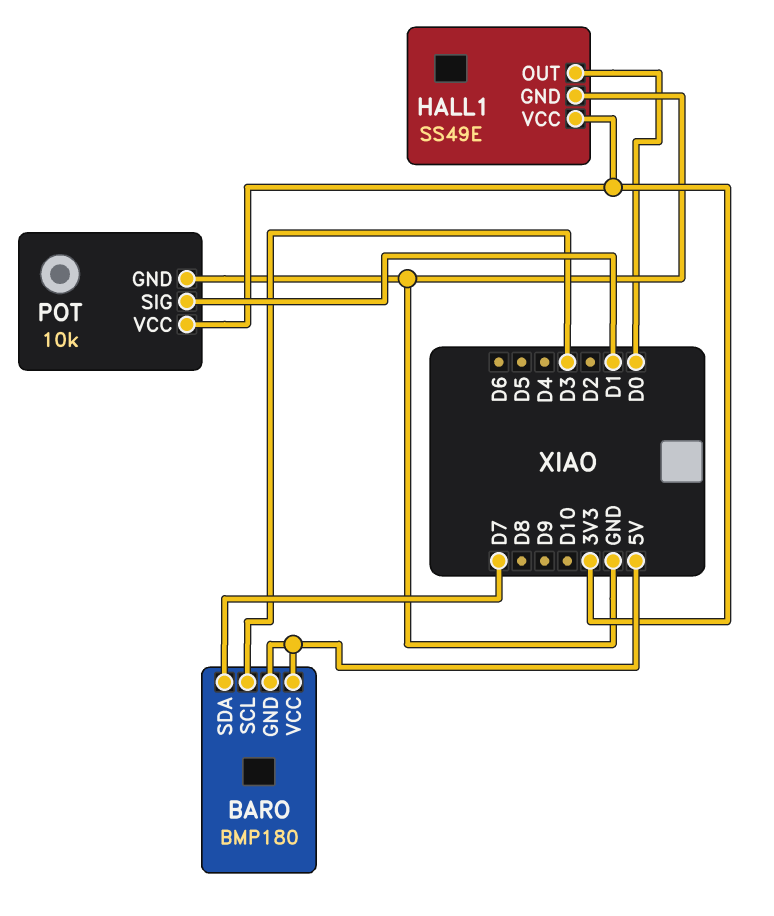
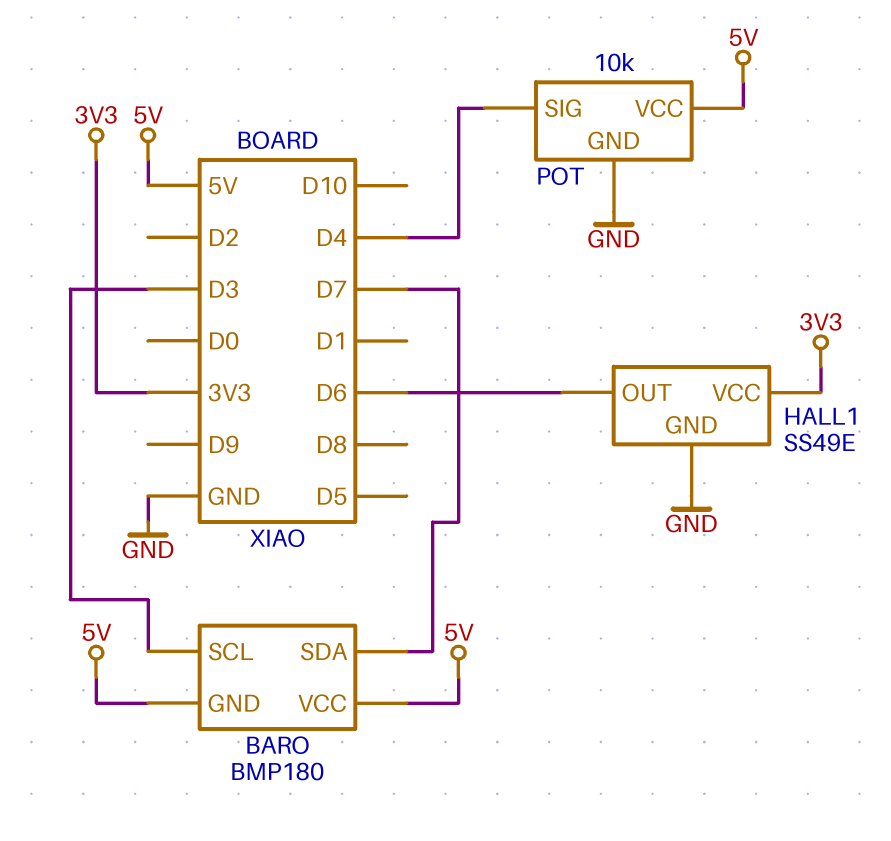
HALL1 pin OUT: D0 -> D6
POT pin SIG: D1 -> D4
POT pin VCC: 3V3 -> 5V

